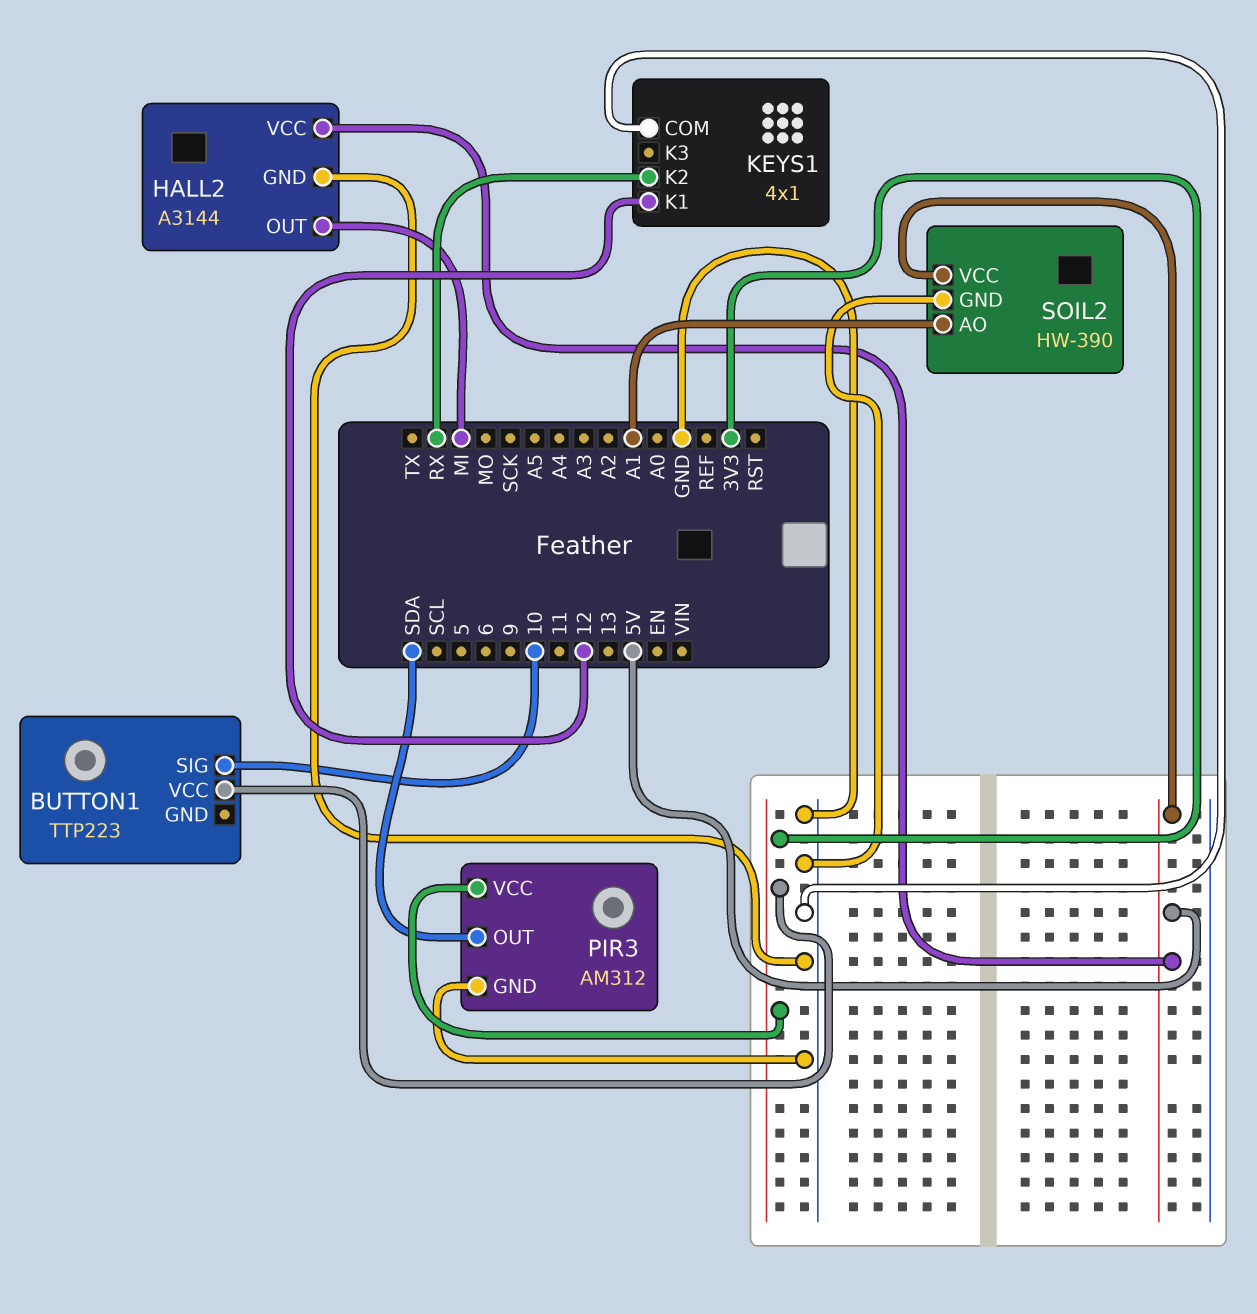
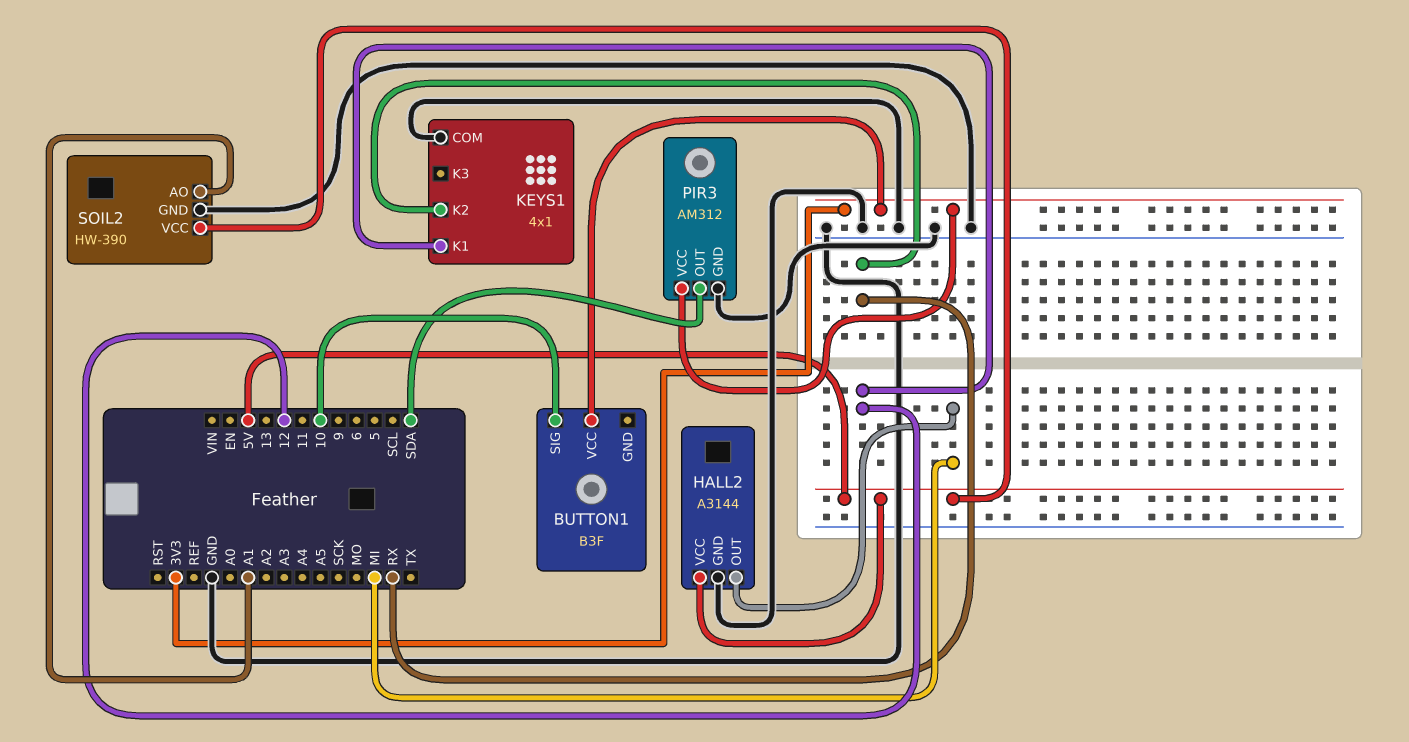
BUTTON1: TTP223 -> B3F

